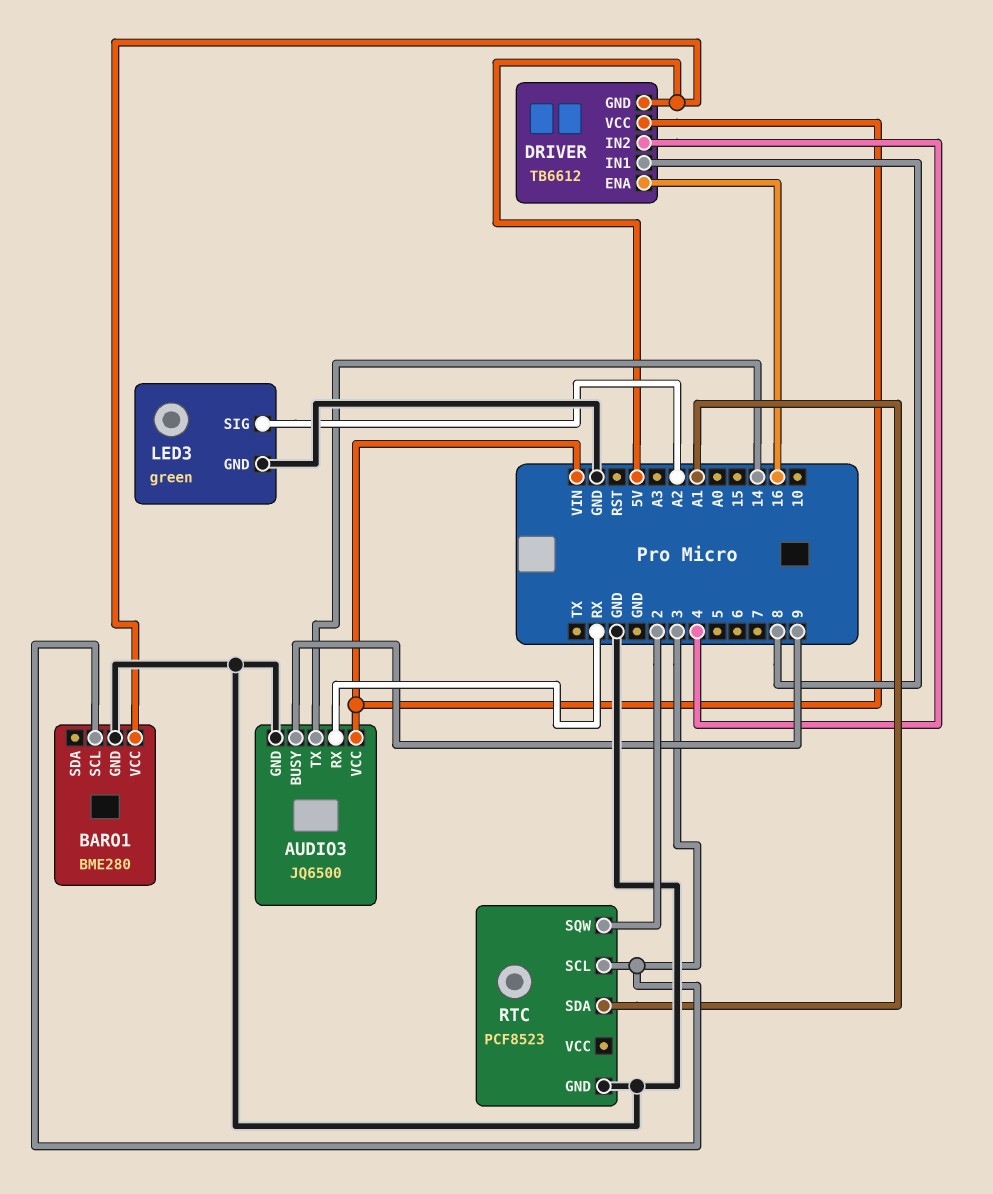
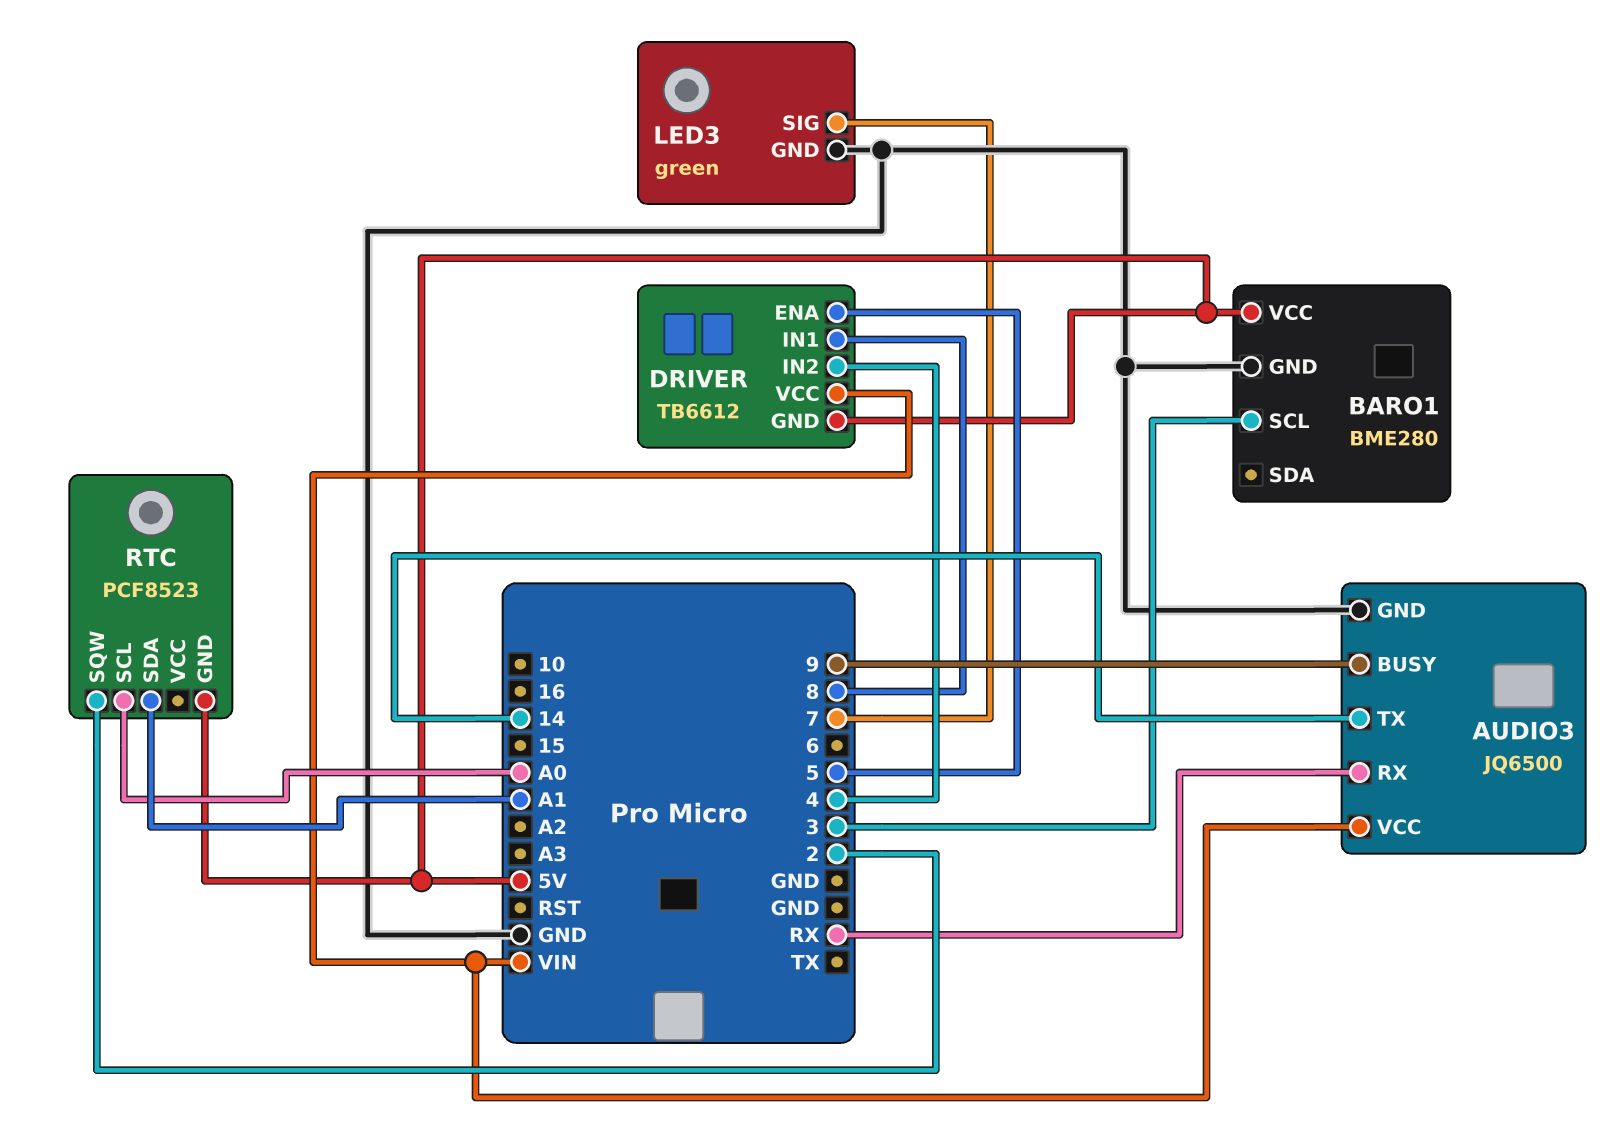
DRIVER pin ENA: 16 -> 5
LED3 pin SIG: A2 -> 7
RTC pin GND: GND -> 5V
RTC pin SCL: 3 -> A0

